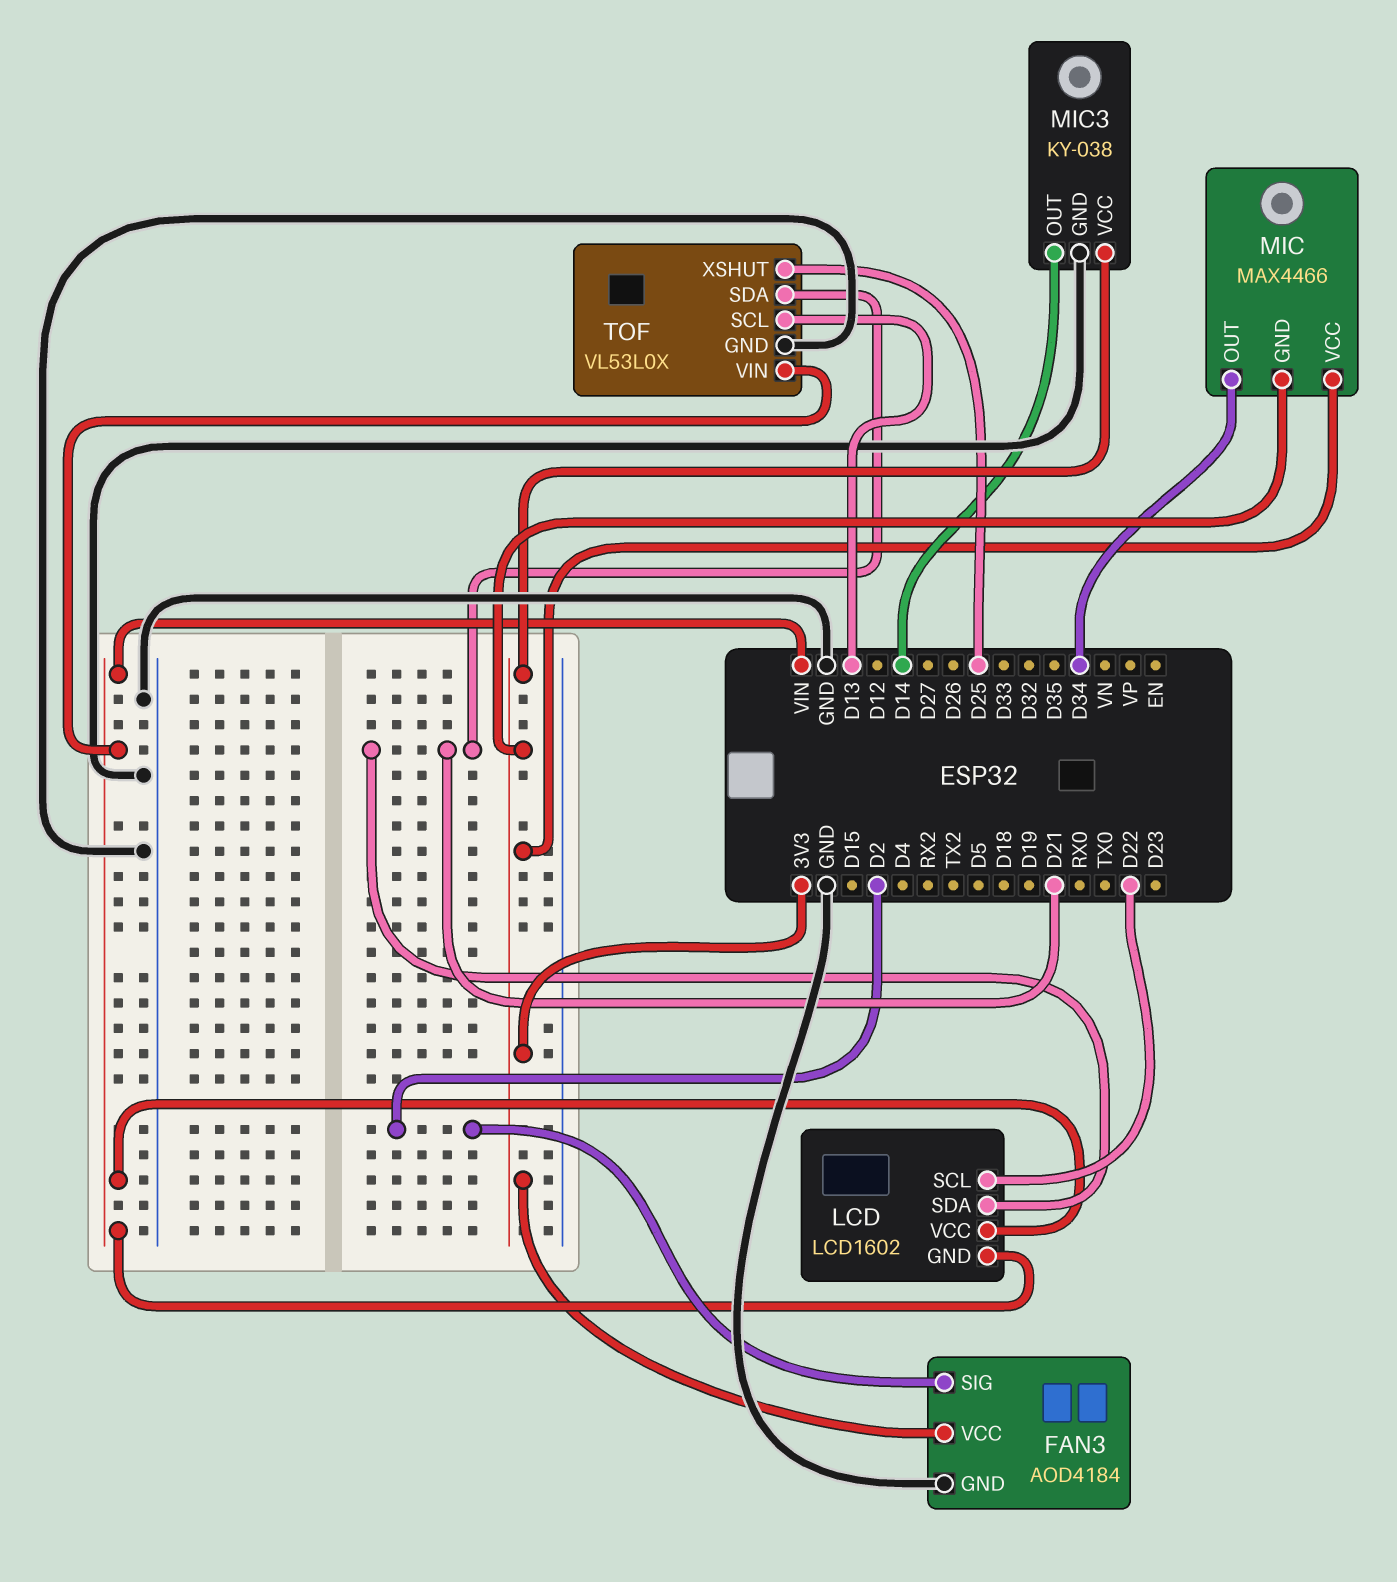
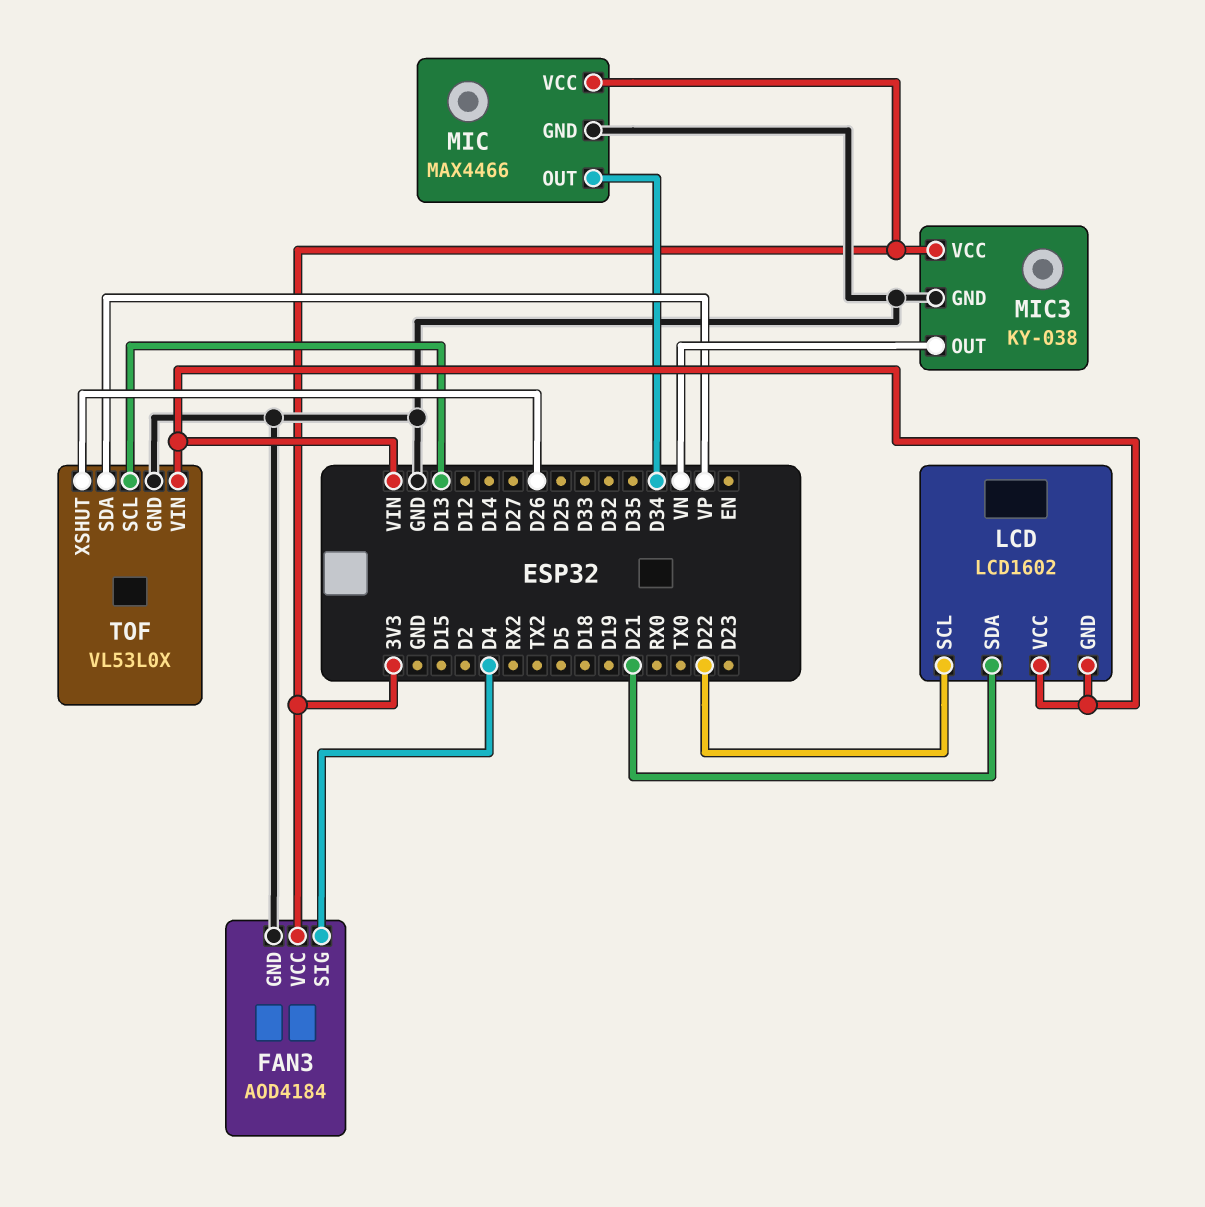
FAN3 pin SIG: D2 -> D4
MIC pin GND: 3V3 -> GND
MIC3 pin OUT: D14 -> VN
TOF pin SDA: D21 -> VP
TOF pin XSHUT: D25 -> D26

